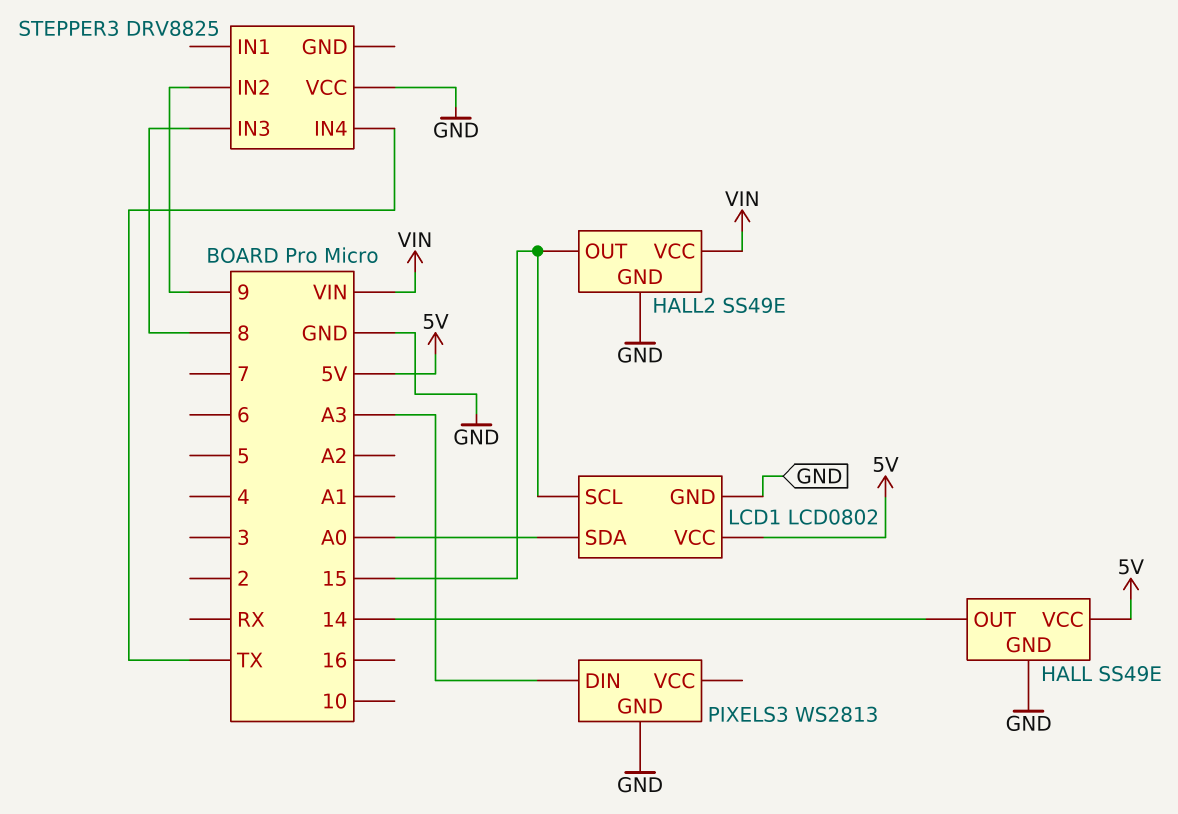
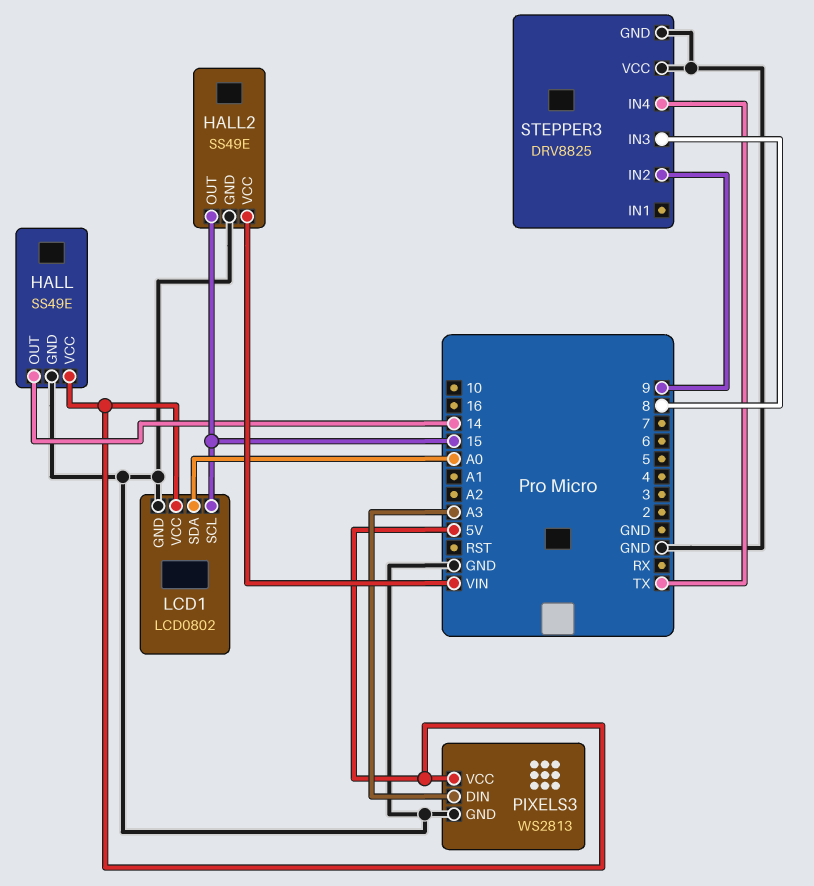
PIXELS3 pin VCC: none -> 5V
STEPPER3 pin GND: none -> GND

